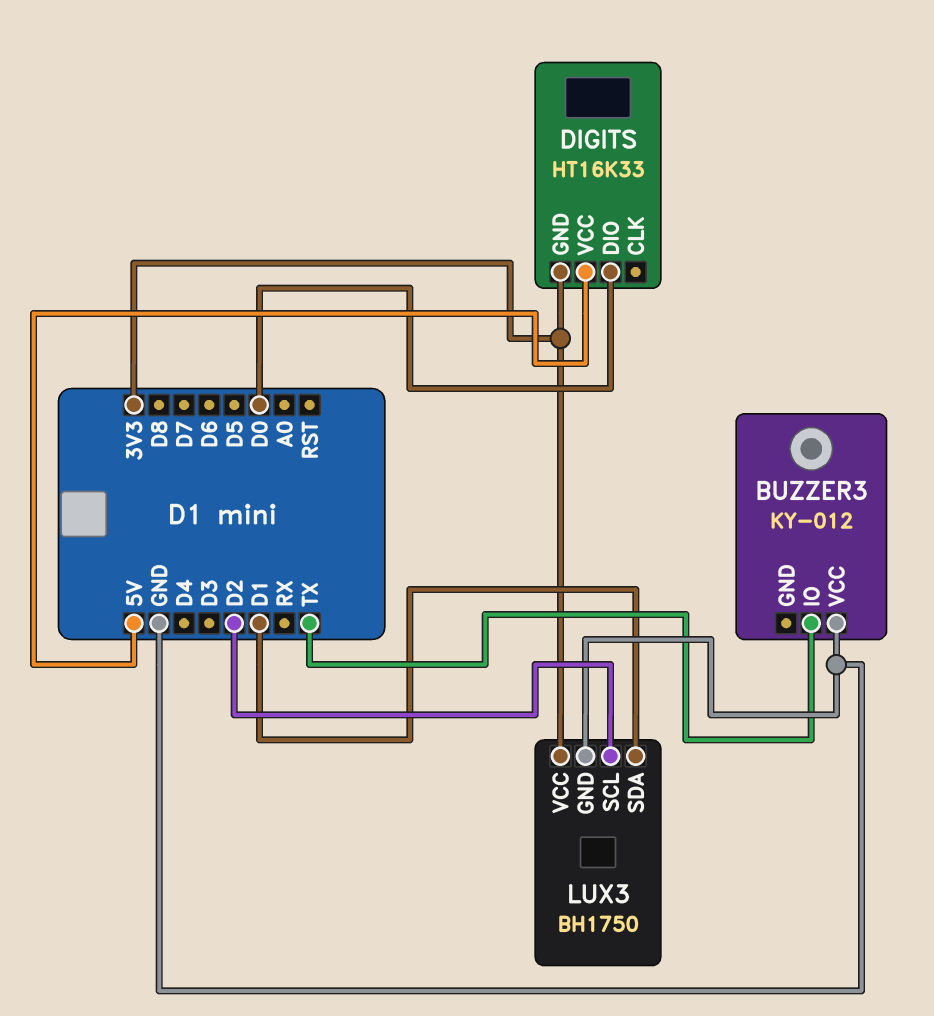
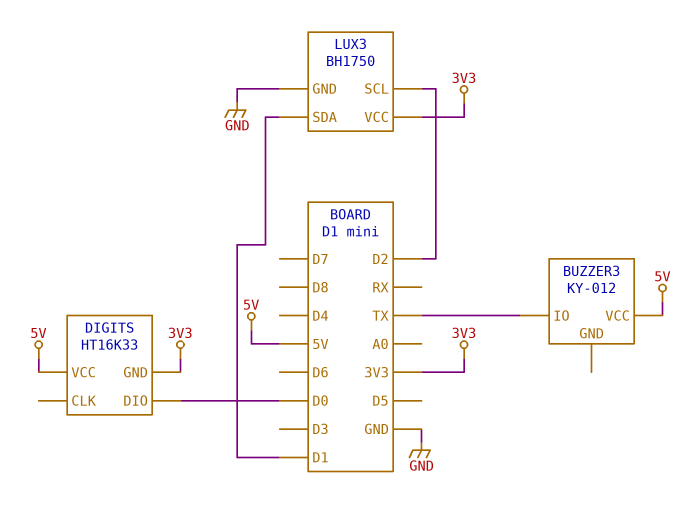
BUZZER3 pin VCC: GND -> 5V

